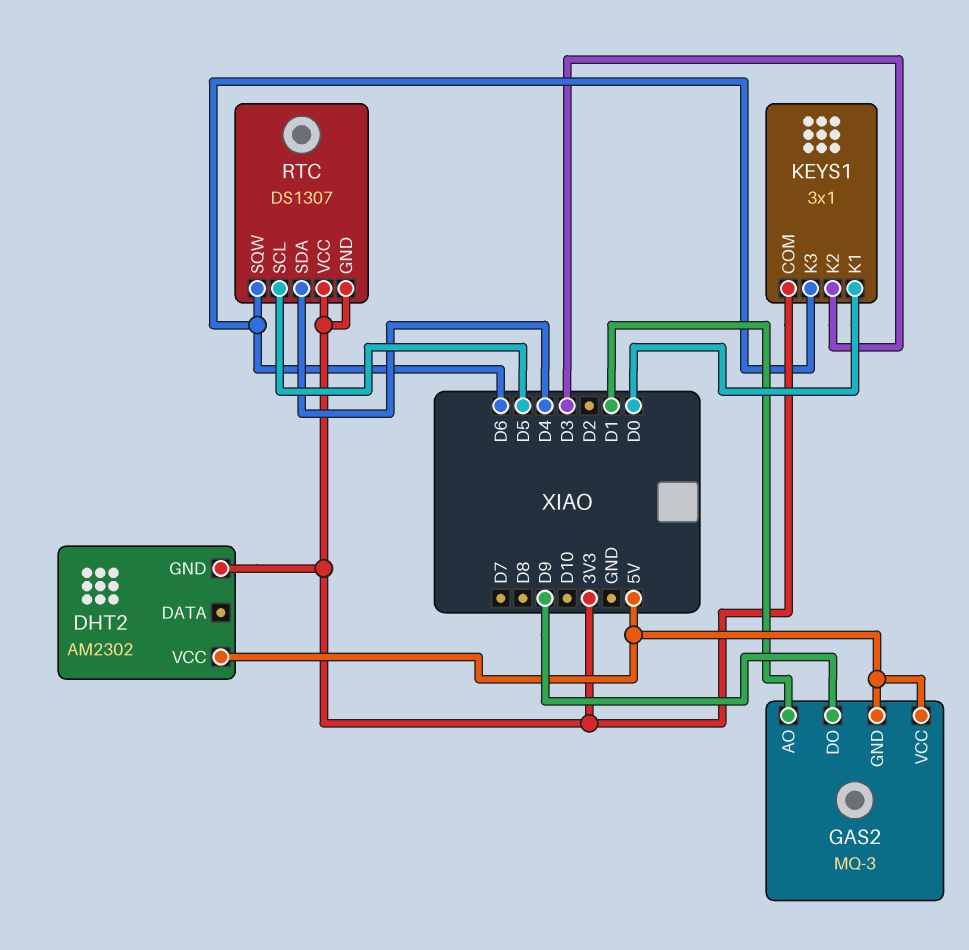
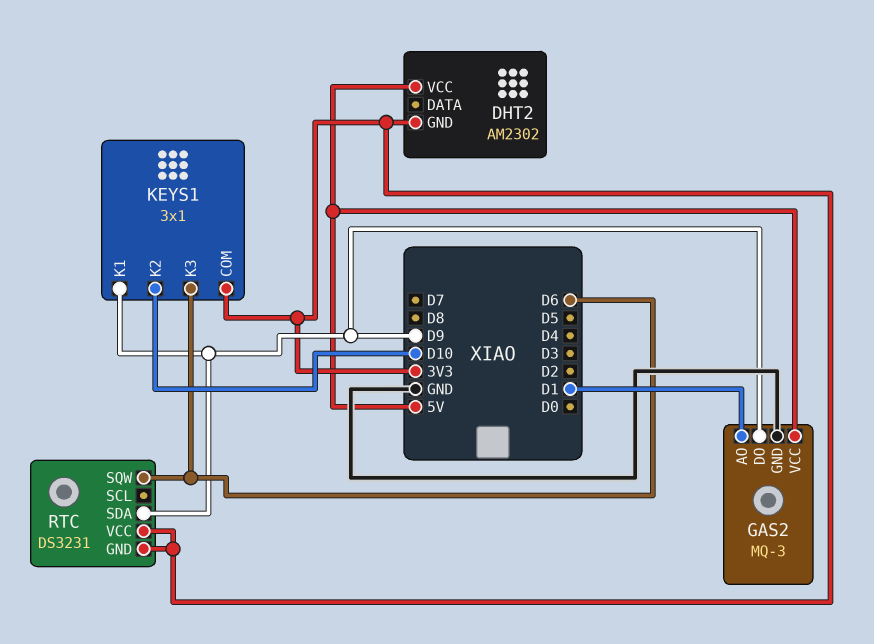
GAS2 pin GND: 5V -> GND
KEYS1 pin K1: D0 -> D9
KEYS1 pin K2: D3 -> D10
RTC: DS1307 -> DS3231
RTC pin SCL: D5 -> none
RTC pin SDA: D4 -> D9

